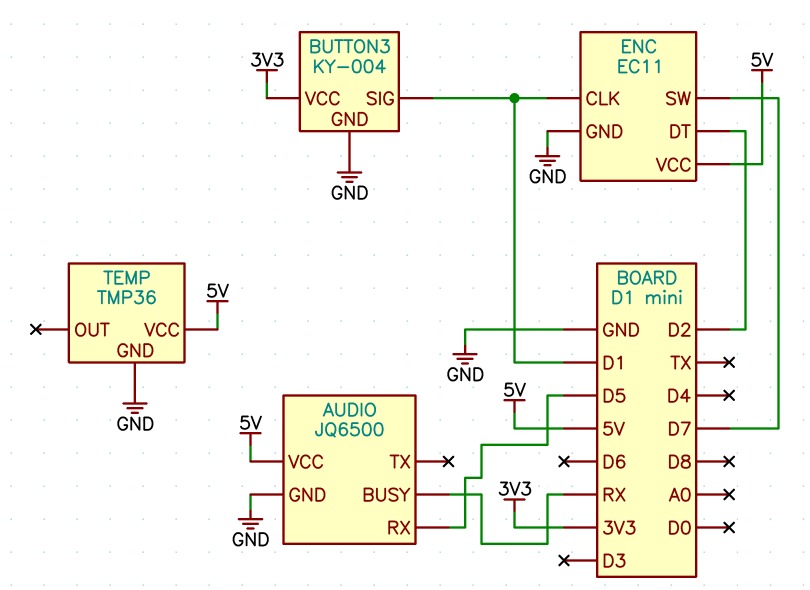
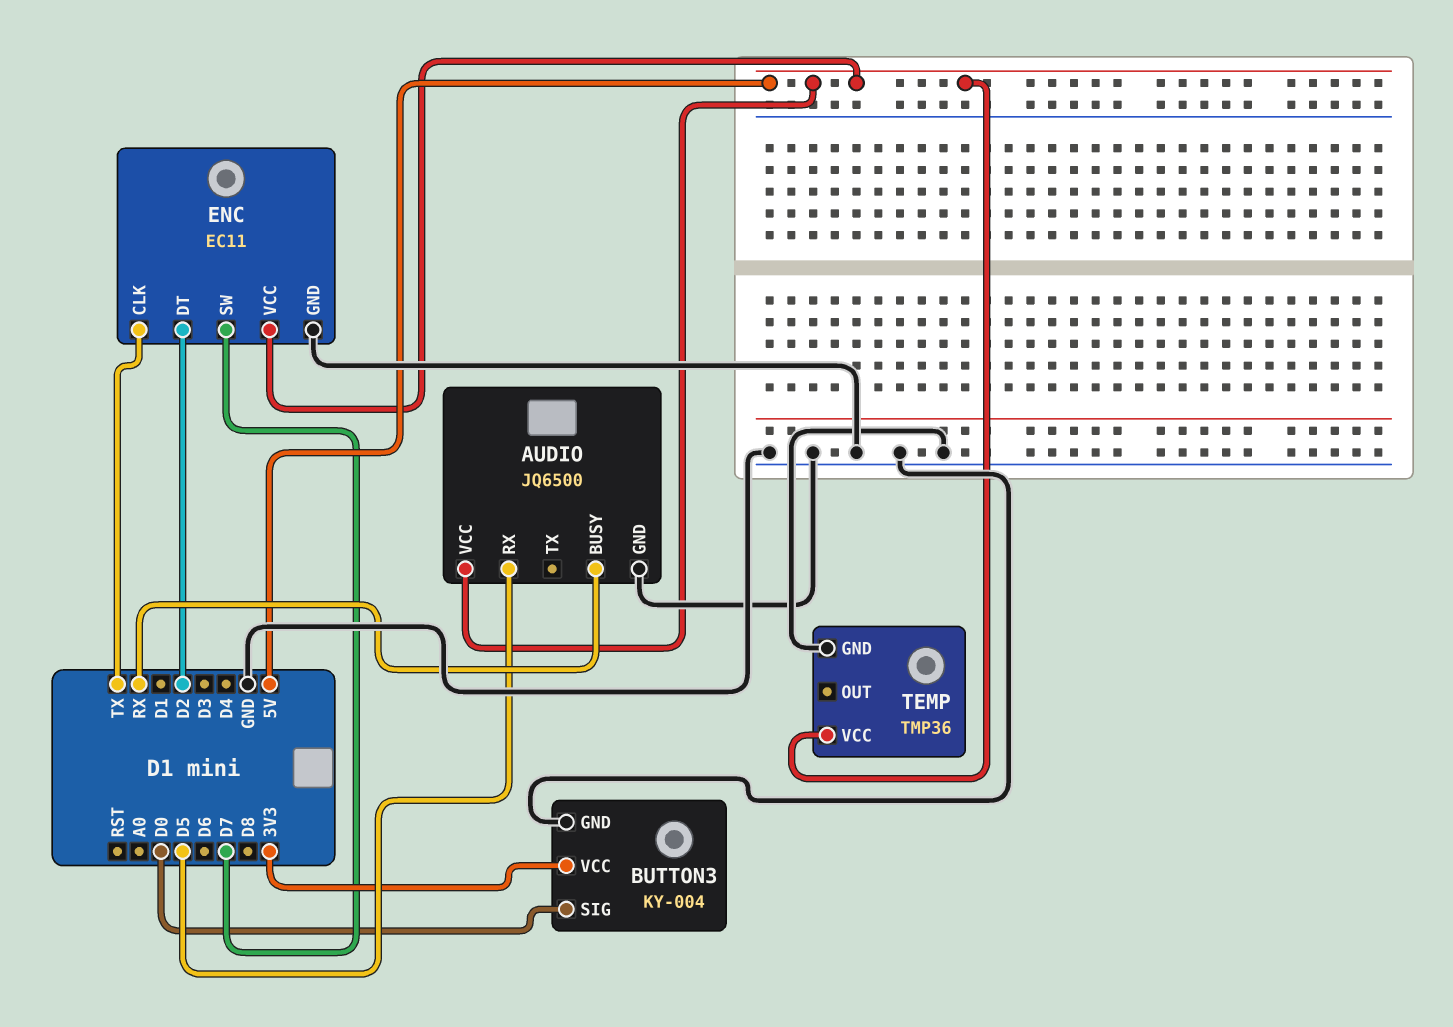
BUTTON3 pin SIG: D1 -> D0
ENC pin CLK: D1 -> TX

